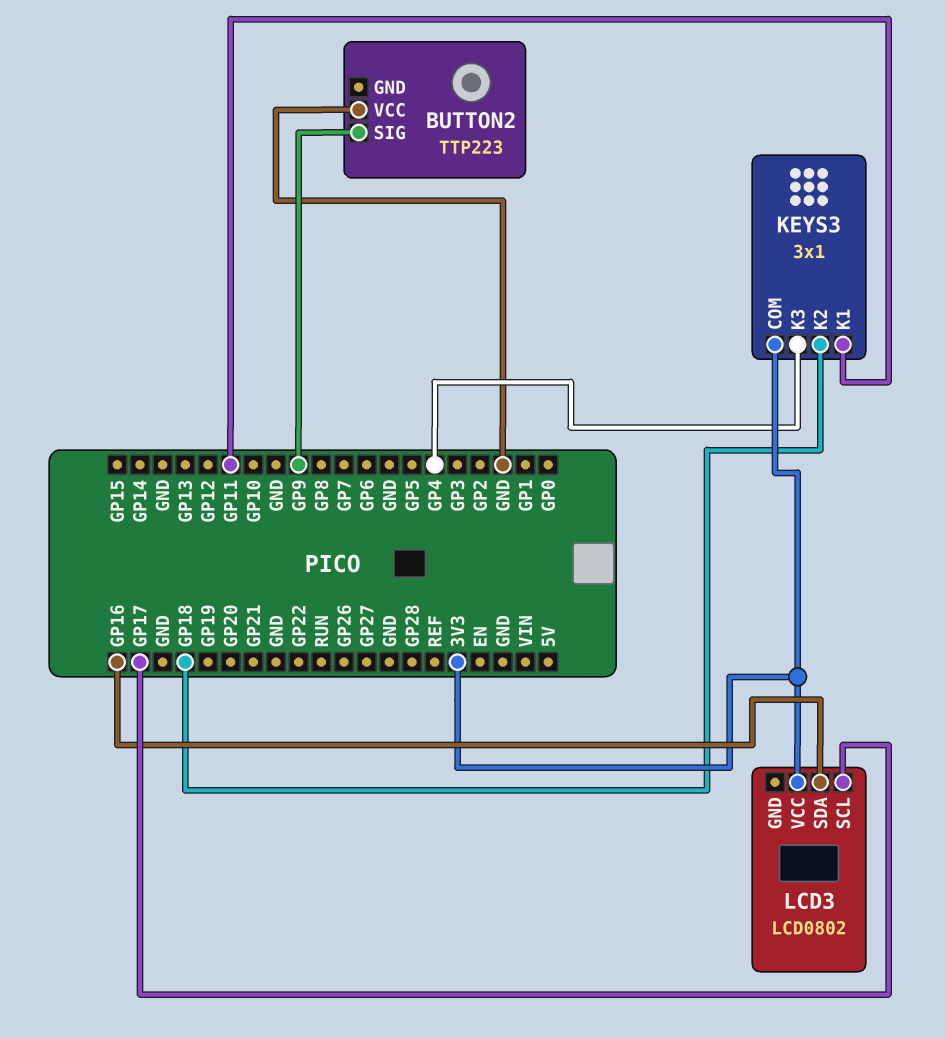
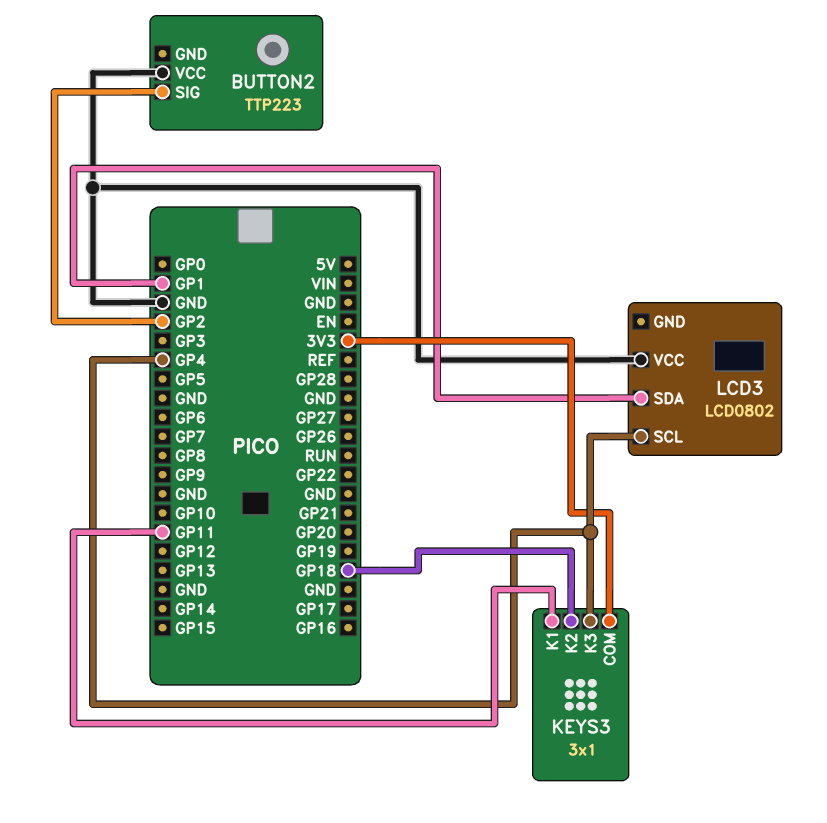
BUTTON2 pin SIG: GP9 -> GP2
LCD3 pin SCL: GP17 -> GP4
LCD3 pin SDA: GP16 -> GP1
LCD3 pin VCC: 3V3 -> GND

